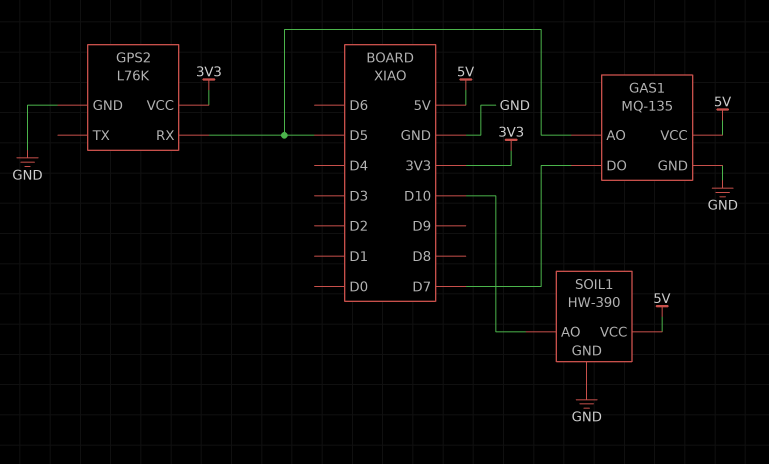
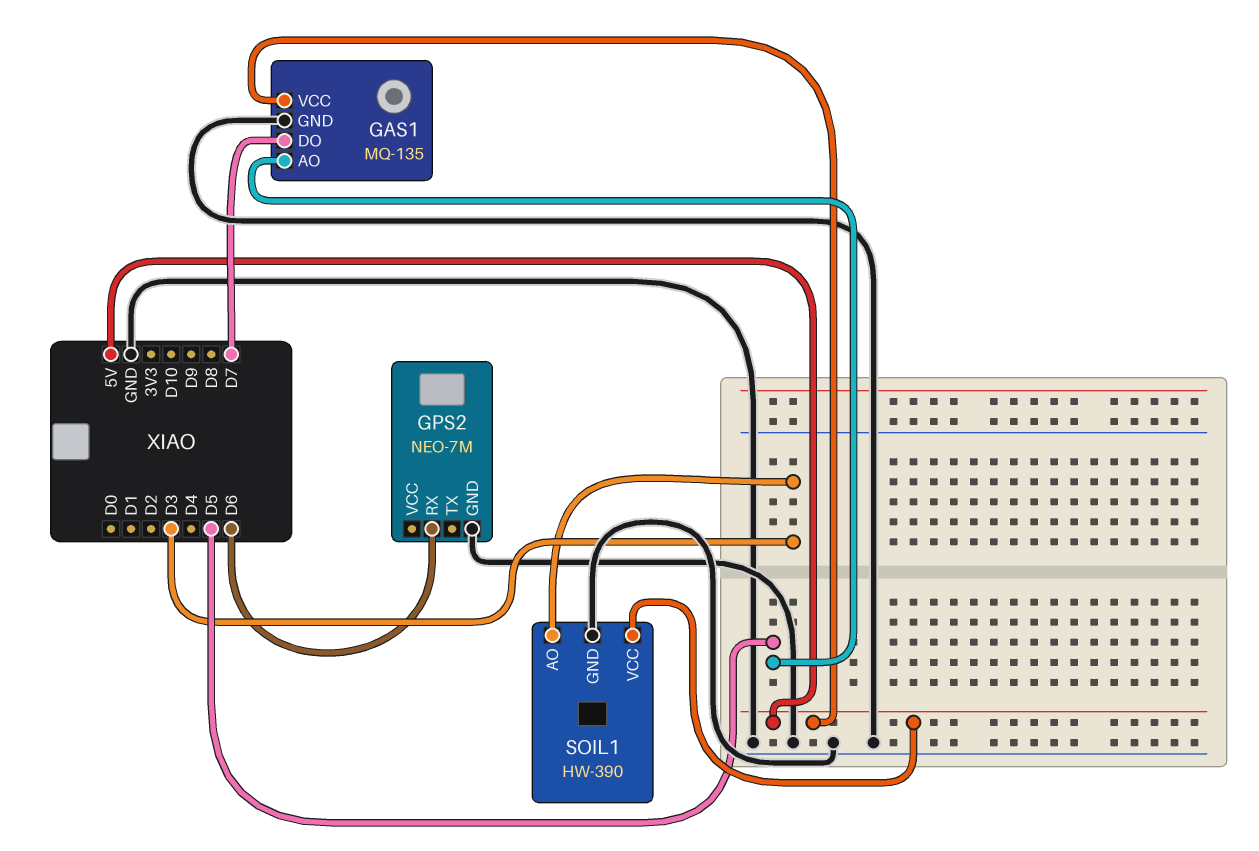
GPS2: L76K -> NEO-7M
GPS2 pin RX: D5 -> D6
GPS2 pin VCC: 3V3 -> none
SOIL1 pin AO: D10 -> D3

